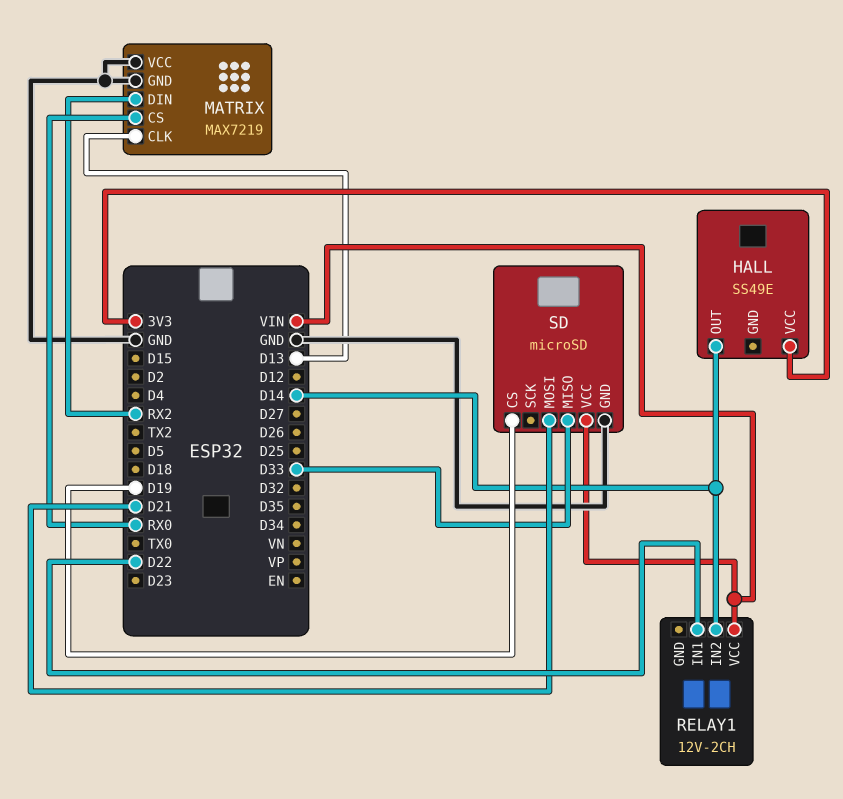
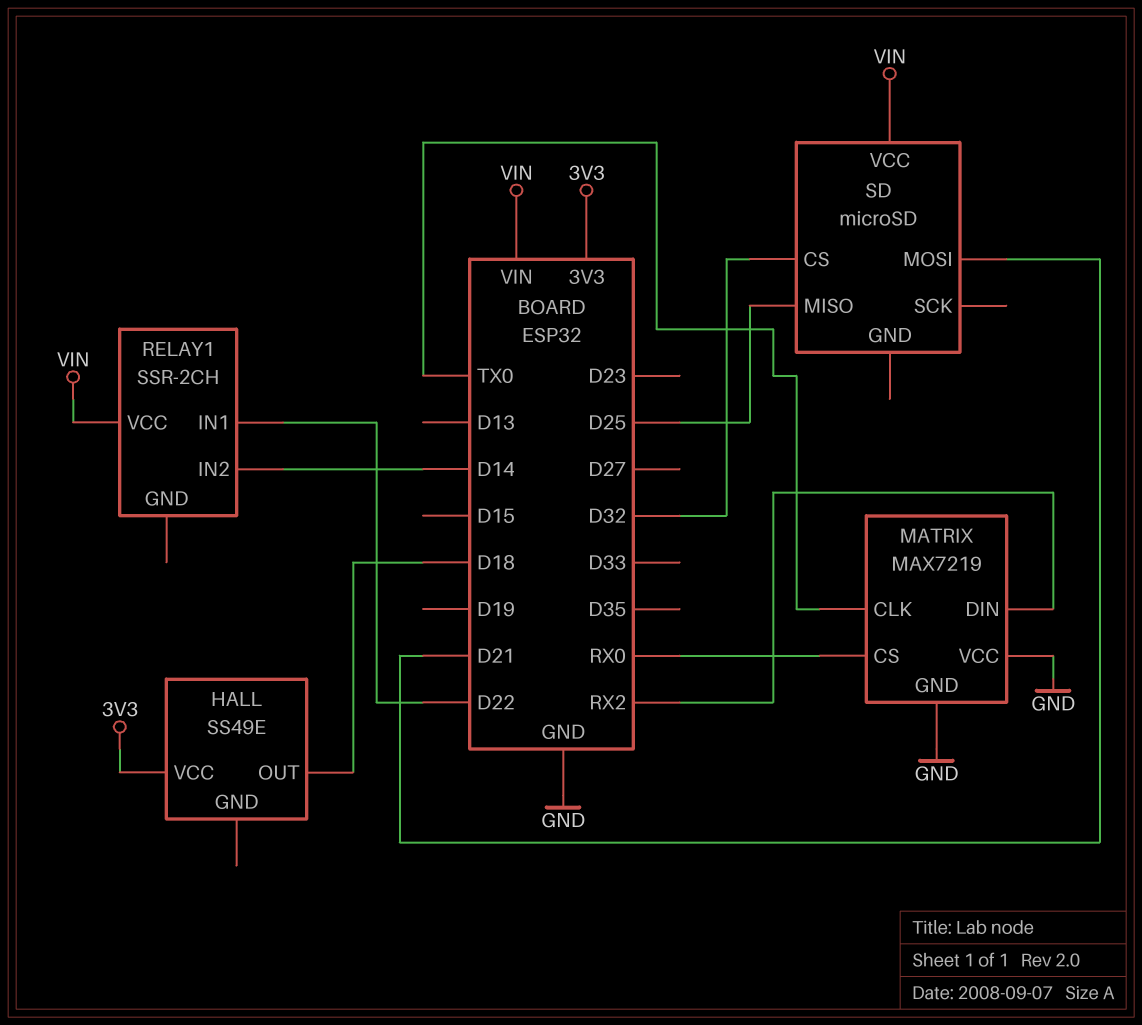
HALL pin OUT: D14 -> D18
MATRIX pin CLK: D13 -> TX0
RELAY1: 12V-2CH -> SSR-2CH
SD pin CS: D19 -> D32
SD pin GND: GND -> none
SD pin MISO: D33 -> D25

